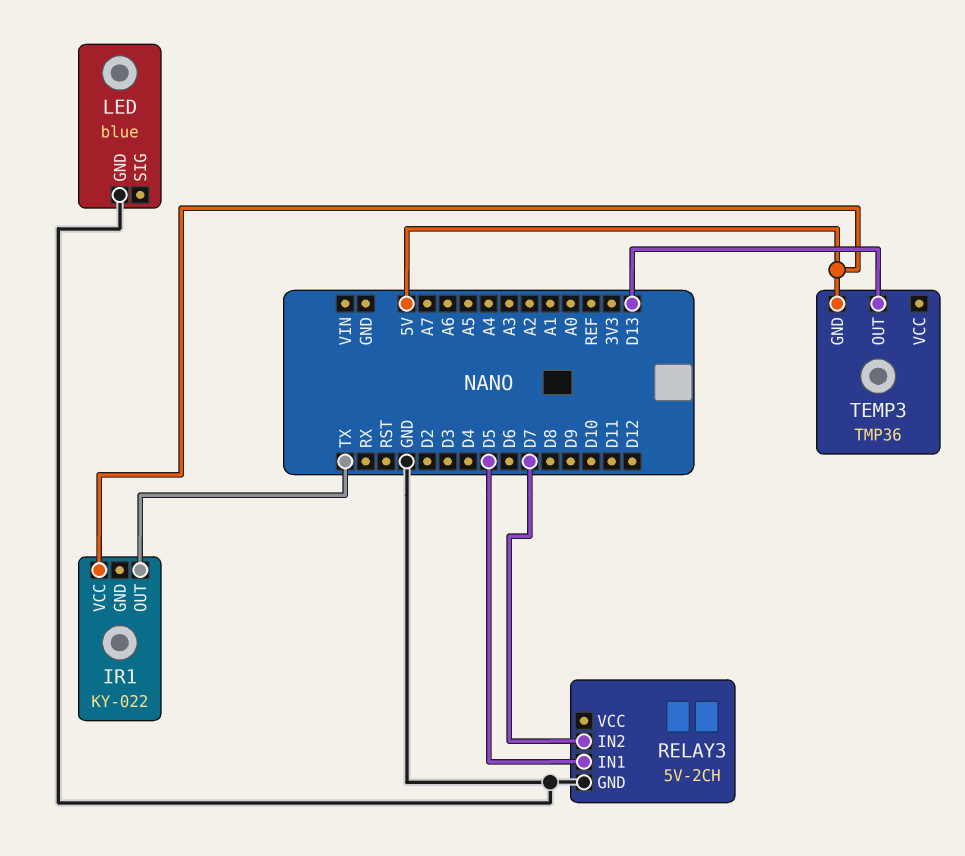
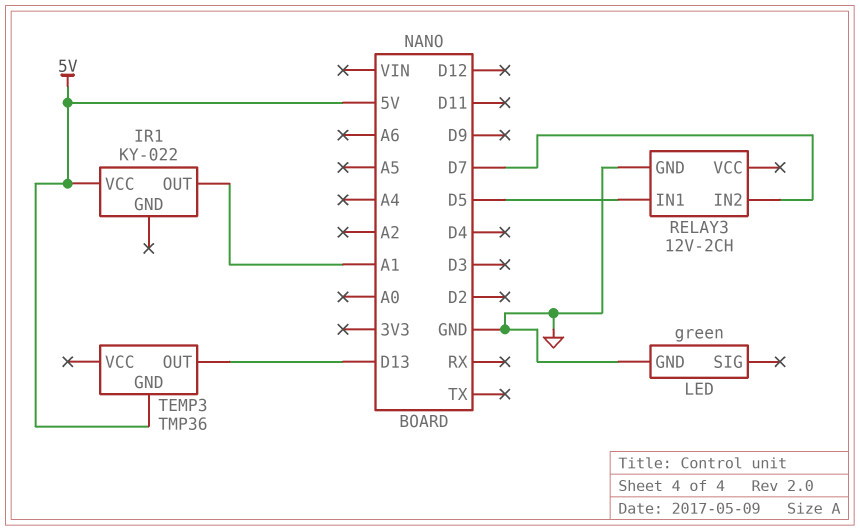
IR1 pin OUT: TX -> A1
LED: blue -> green
RELAY3: 5V-2CH -> 12V-2CH

